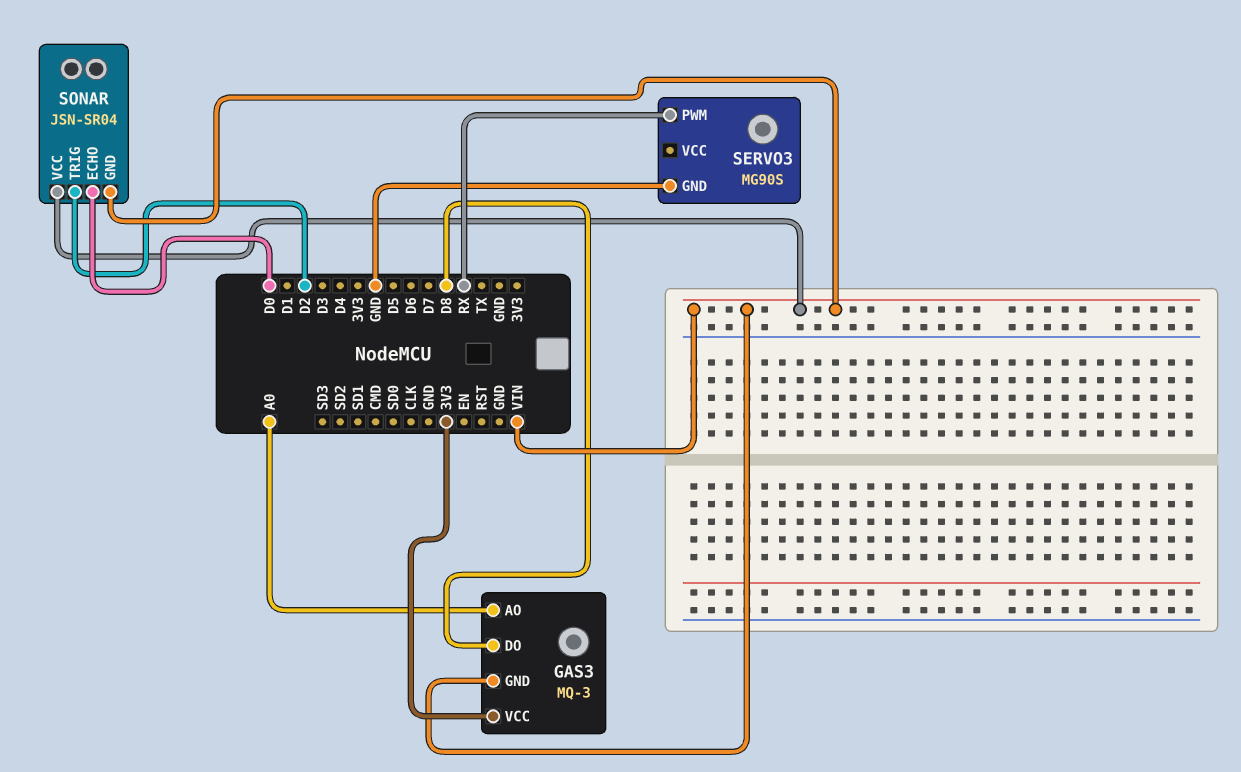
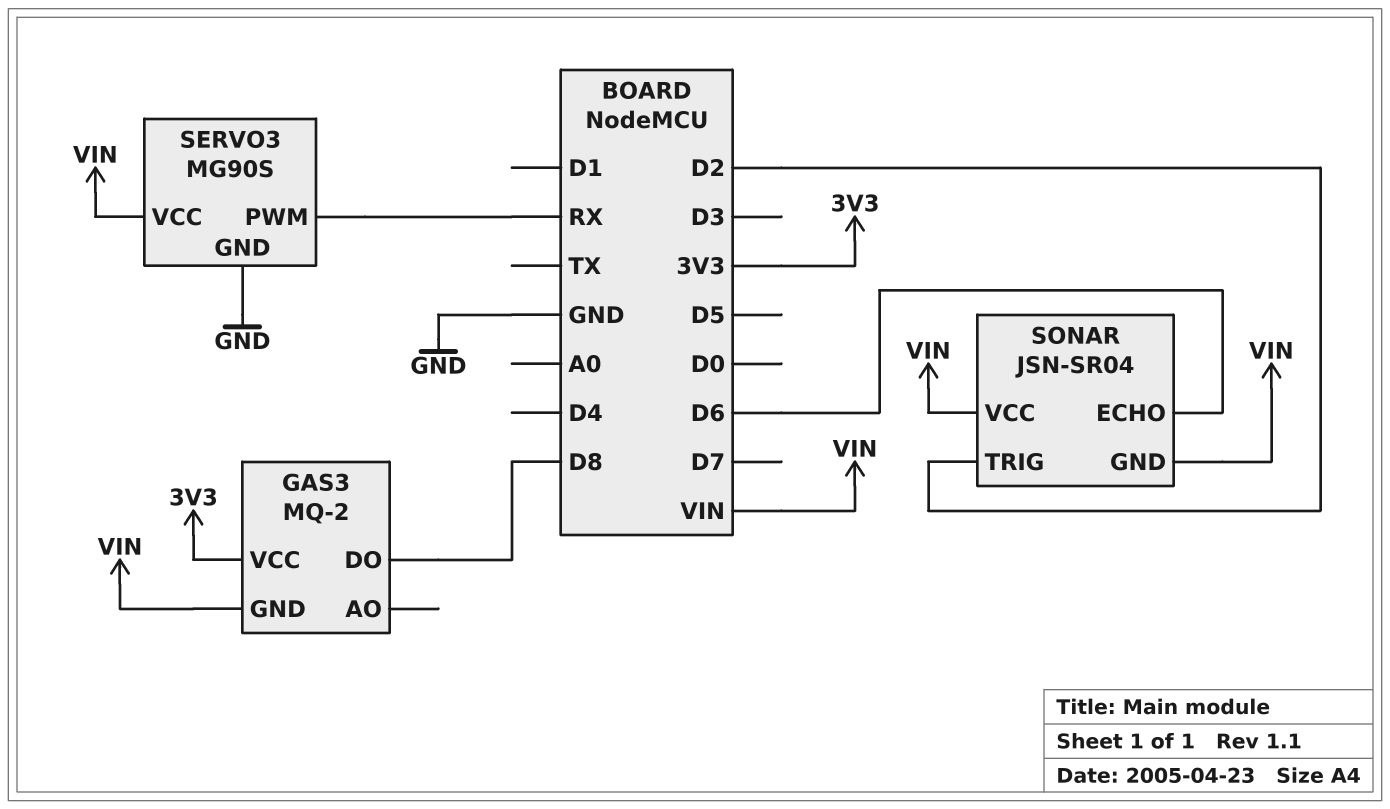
GAS3: MQ-3 -> MQ-2
GAS3 pin AO: A0 -> none
SERVO3 pin VCC: none -> VIN
SONAR pin ECHO: D0 -> D6

